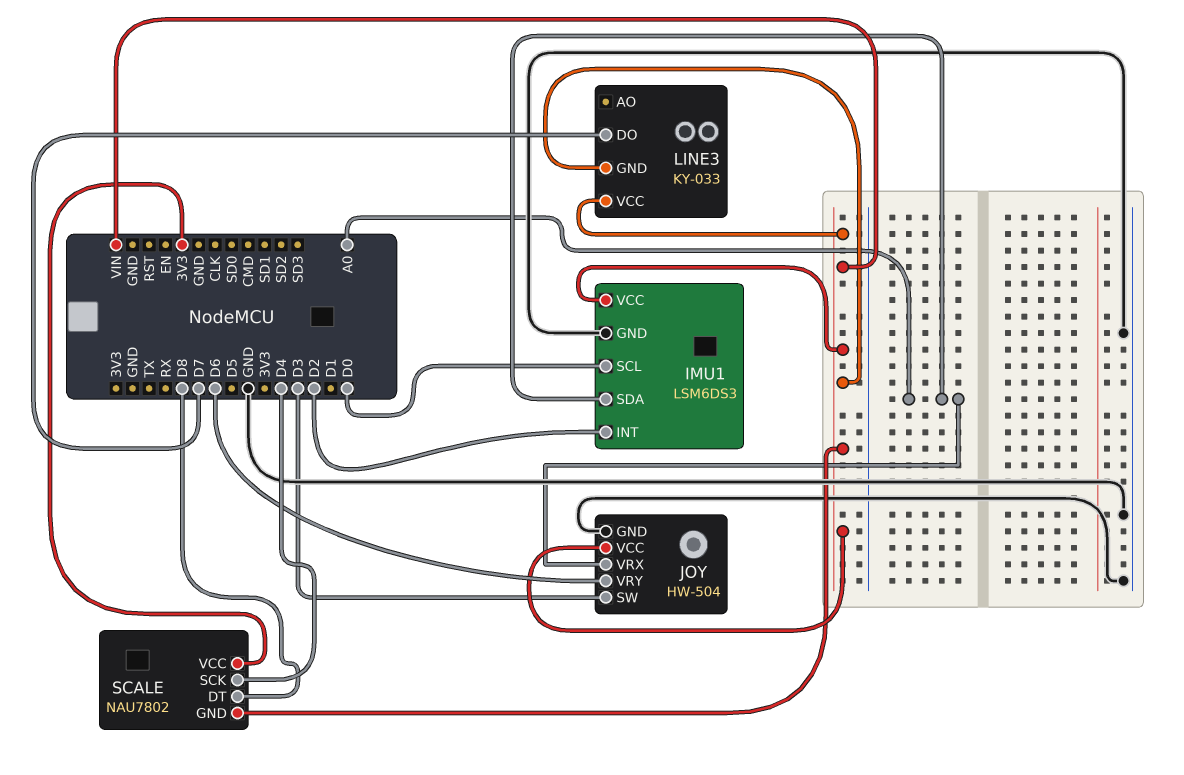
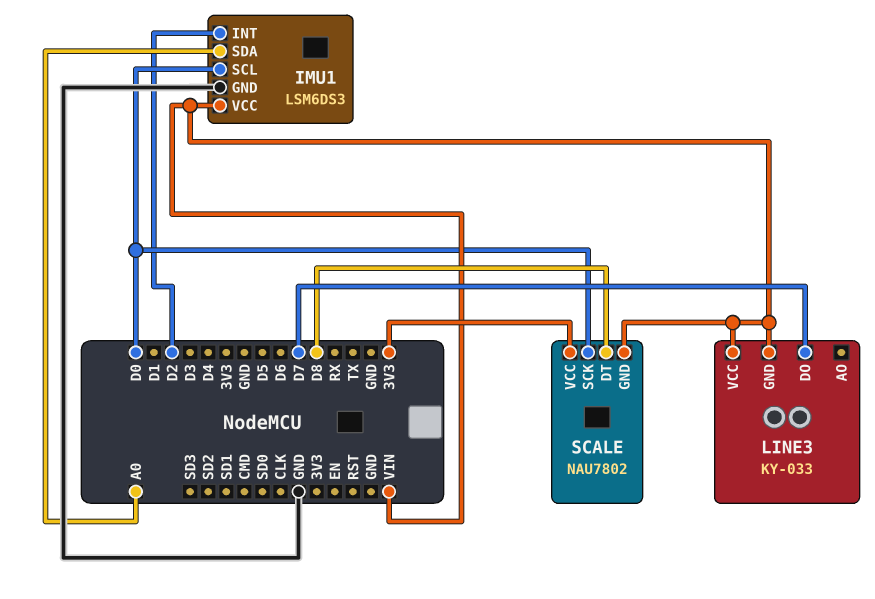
JOY: HW-504 -> none
JOY pin GND: GND -> none
JOY pin SW: D3 -> none
JOY pin VCC: VIN -> none
JOY pin VRX: A0 -> none
JOY pin VRY: D6 -> none
SCALE pin SCK: D4 -> D0

